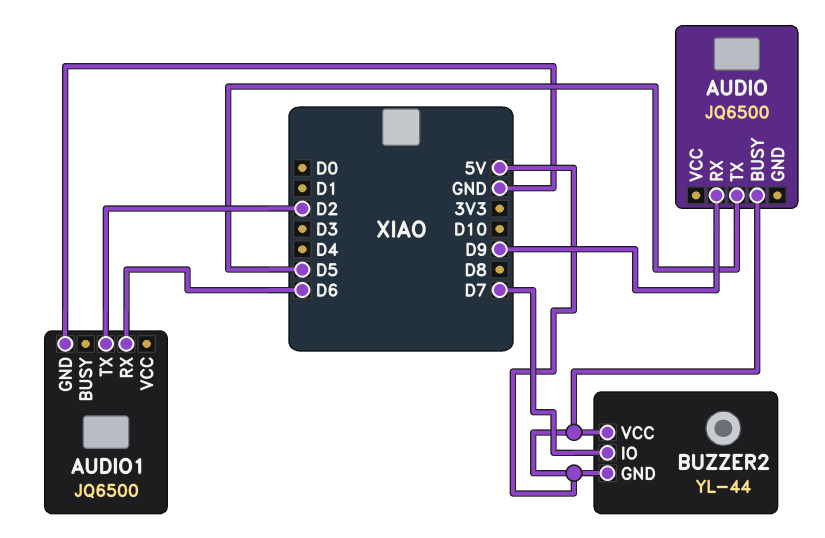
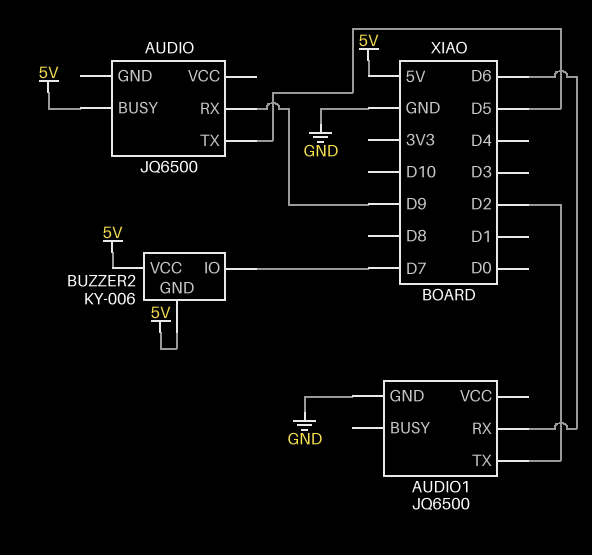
BUZZER2: YL-44 -> KY-006

